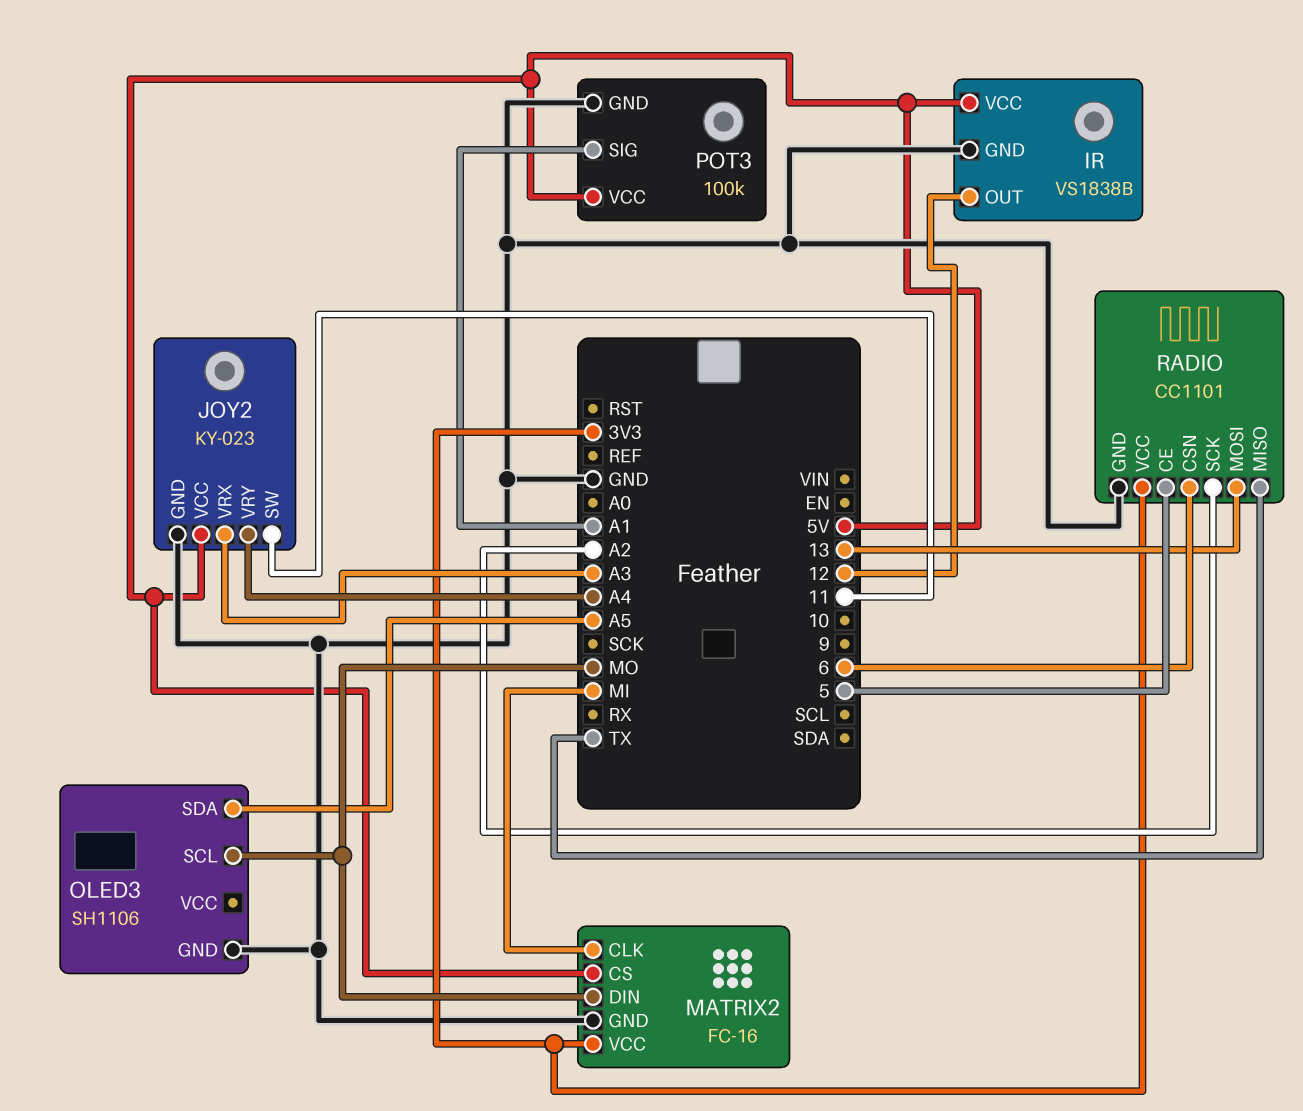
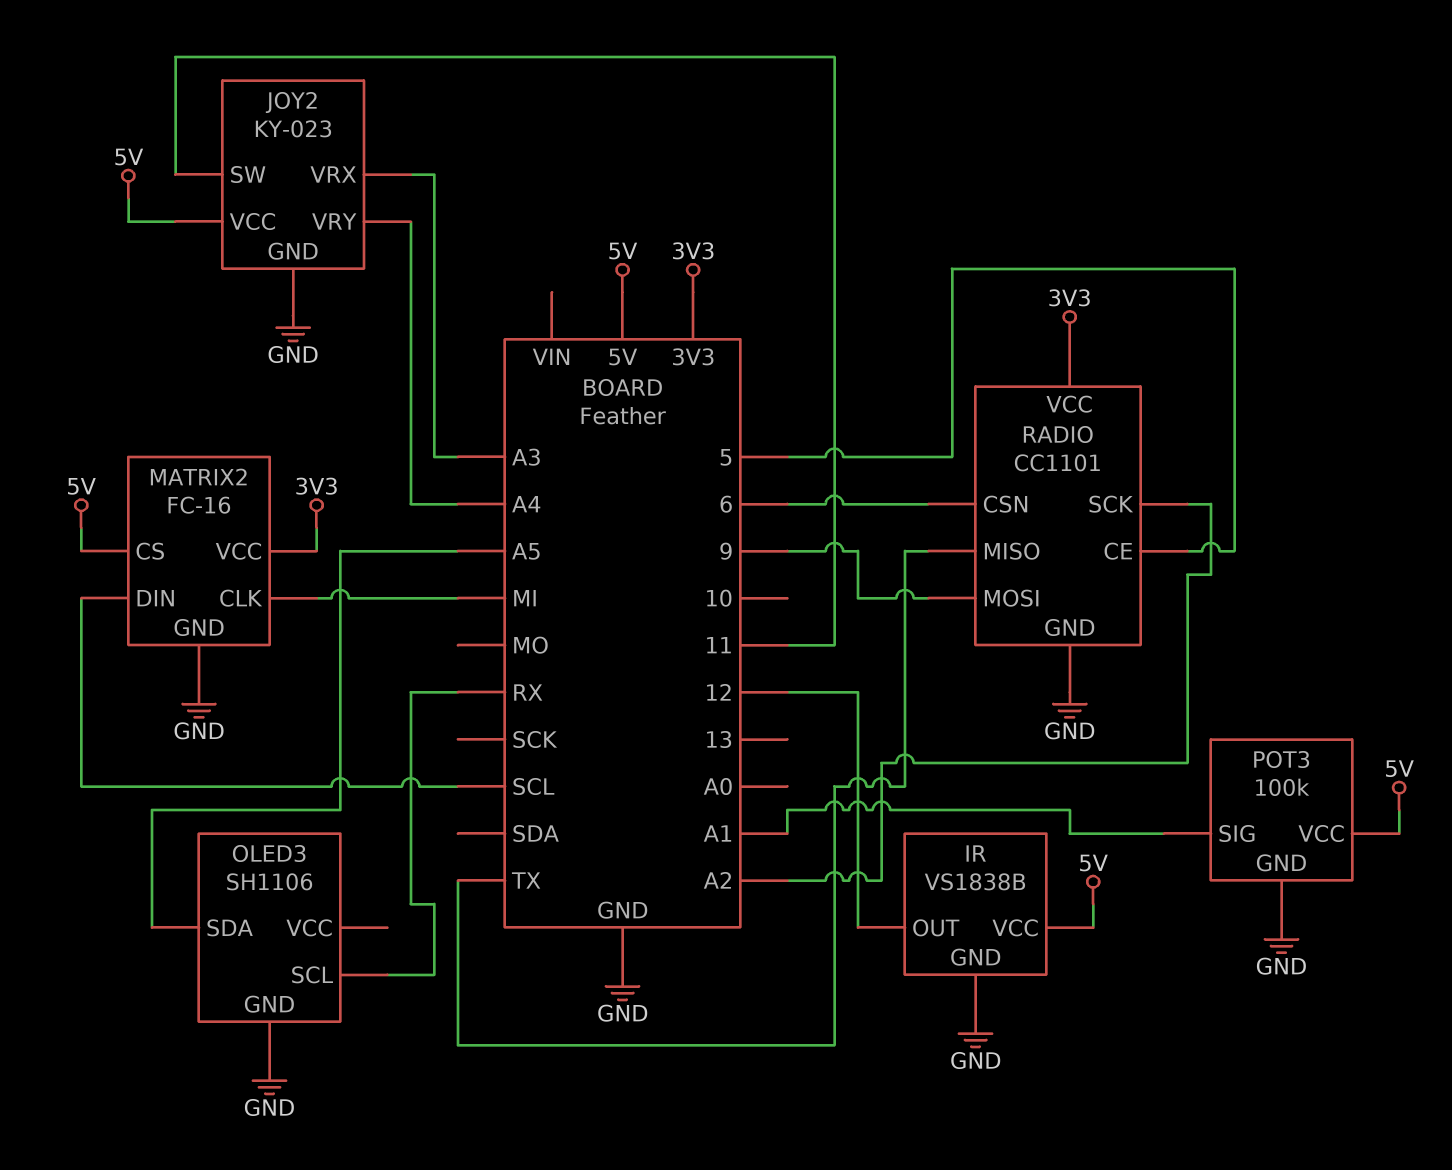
MATRIX2 pin DIN: MO -> SCL
OLED3 pin SCL: MO -> RX
RADIO pin MOSI: 13 -> 9

